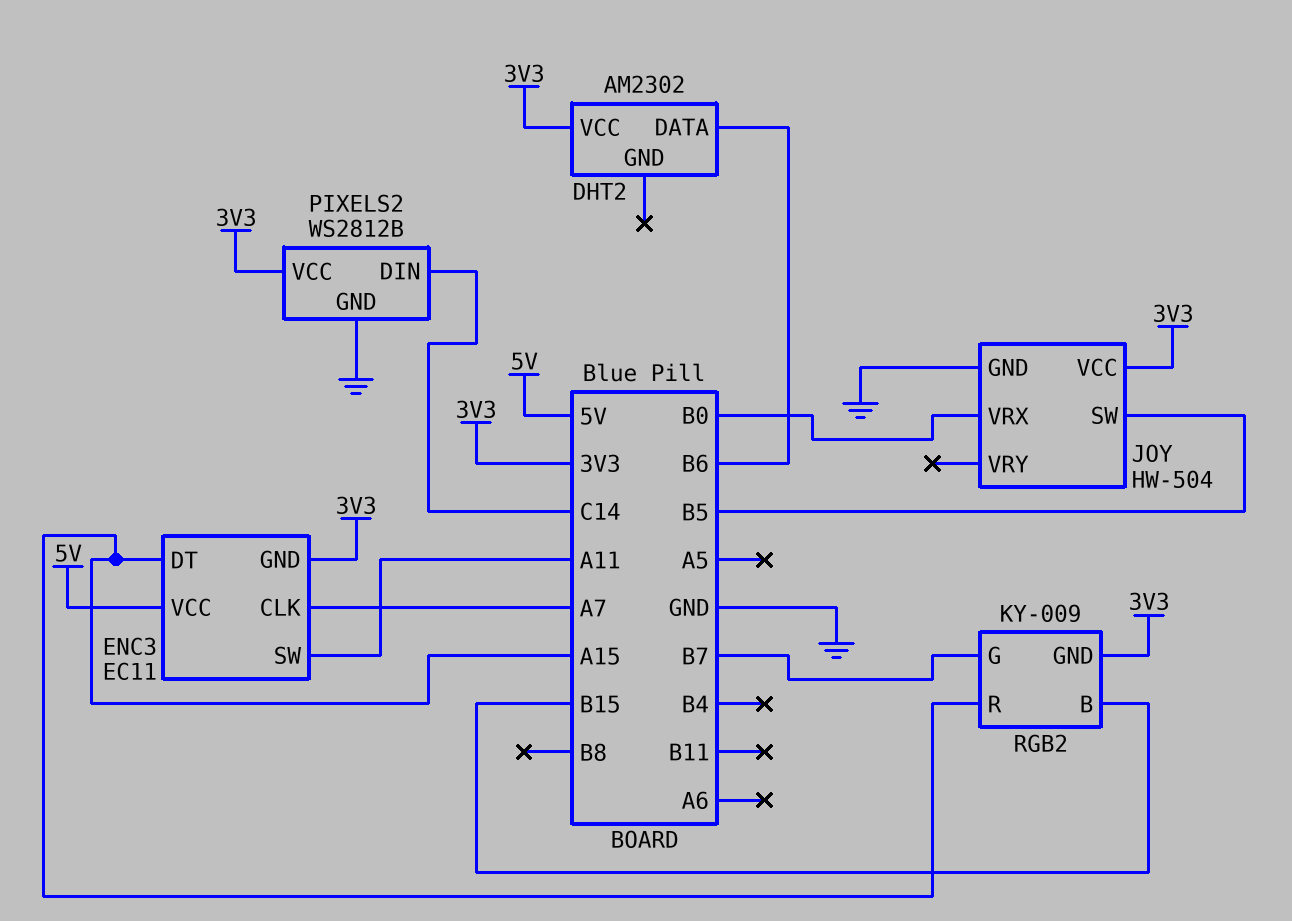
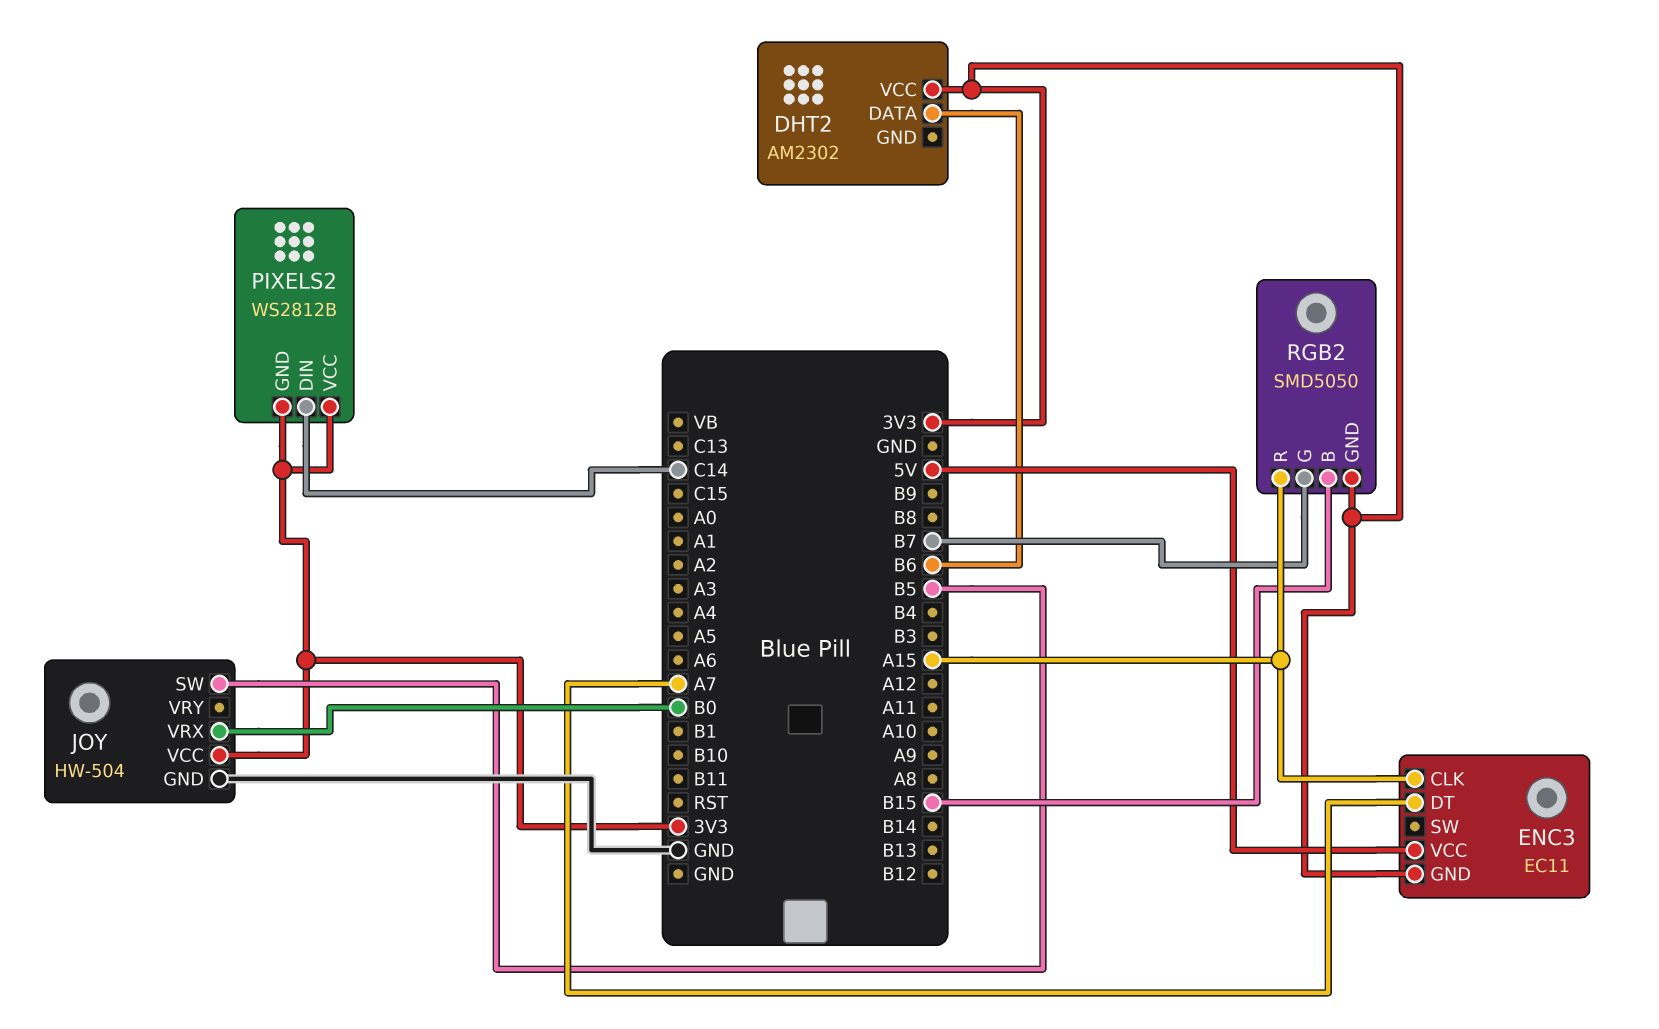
ENC3 pin CLK: A7 -> A15
ENC3 pin DT: A15 -> A7
ENC3 pin SW: A11 -> none
PIXELS2 pin GND: GND -> 3V3
RGB2: KY-009 -> SMD5050

